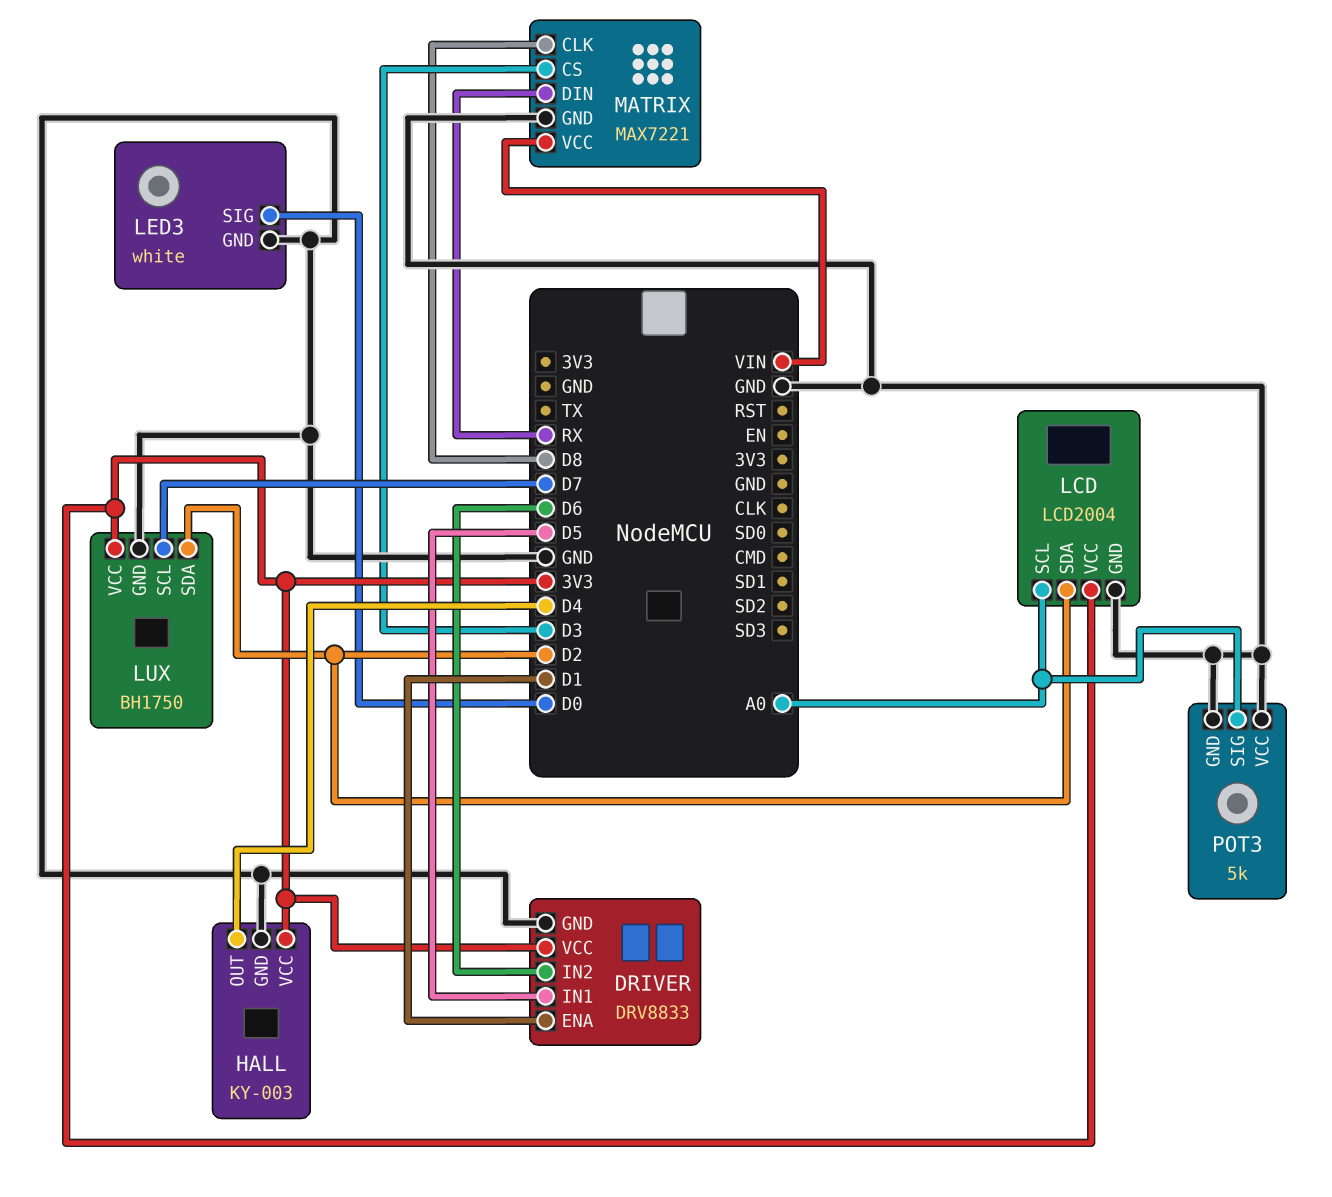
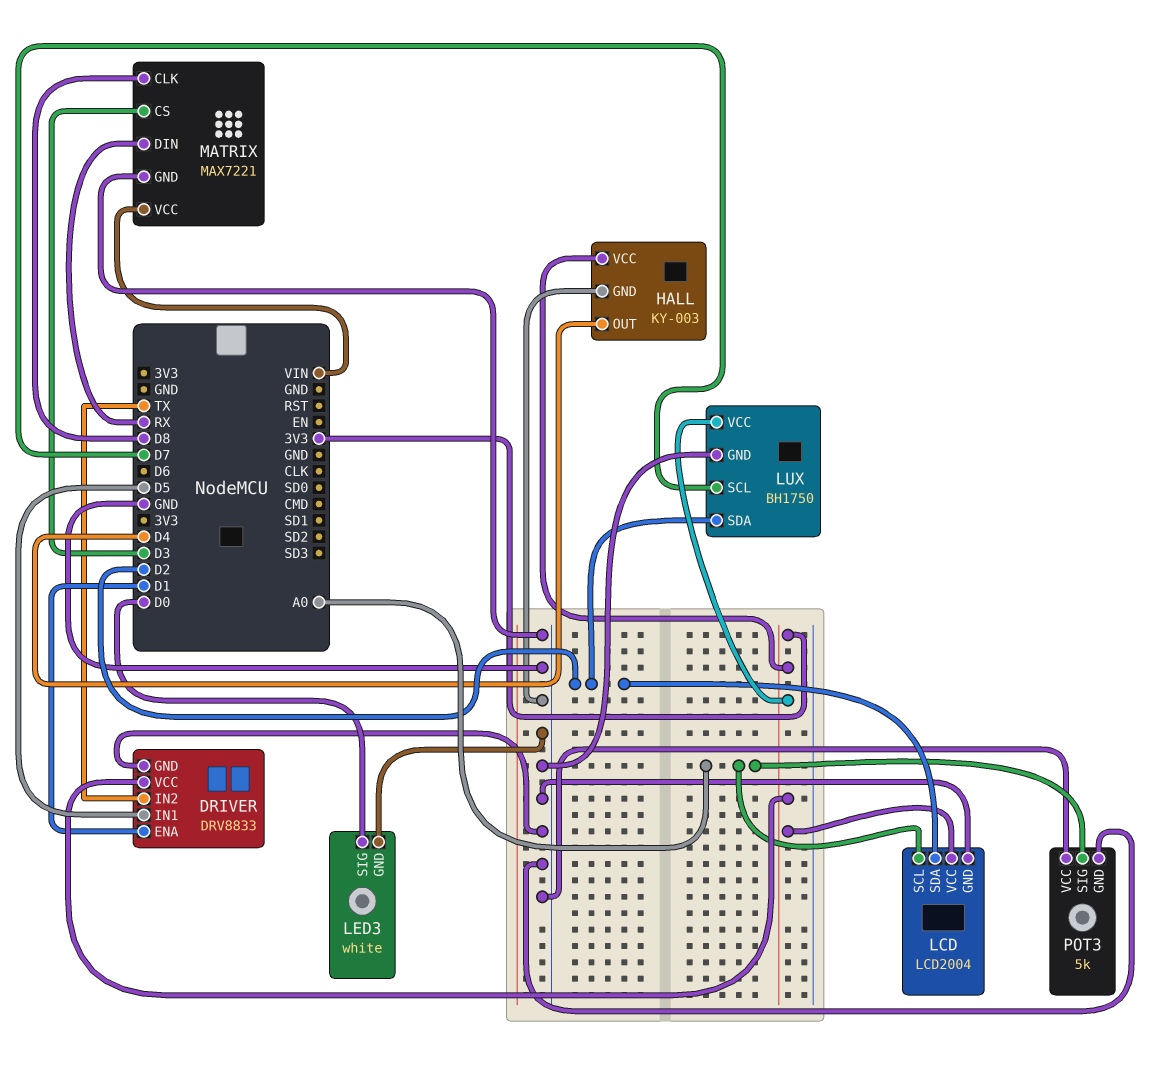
DRIVER pin IN2: D6 -> TX

